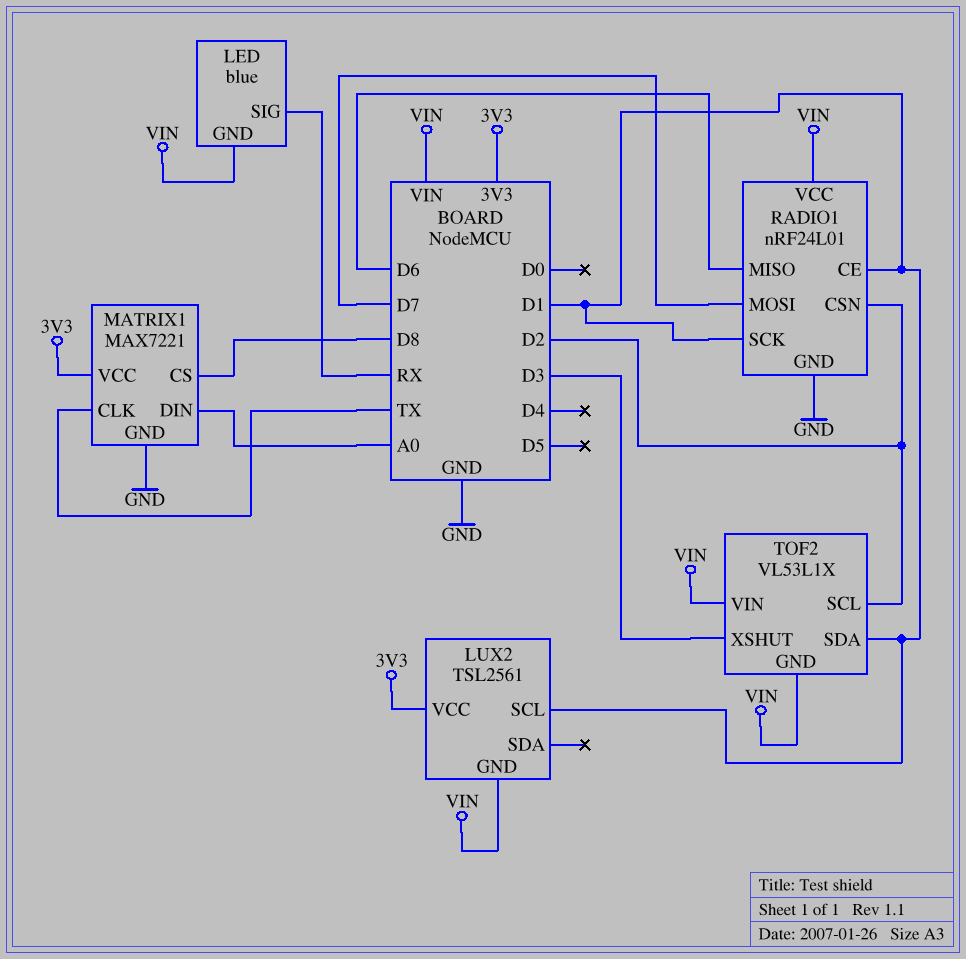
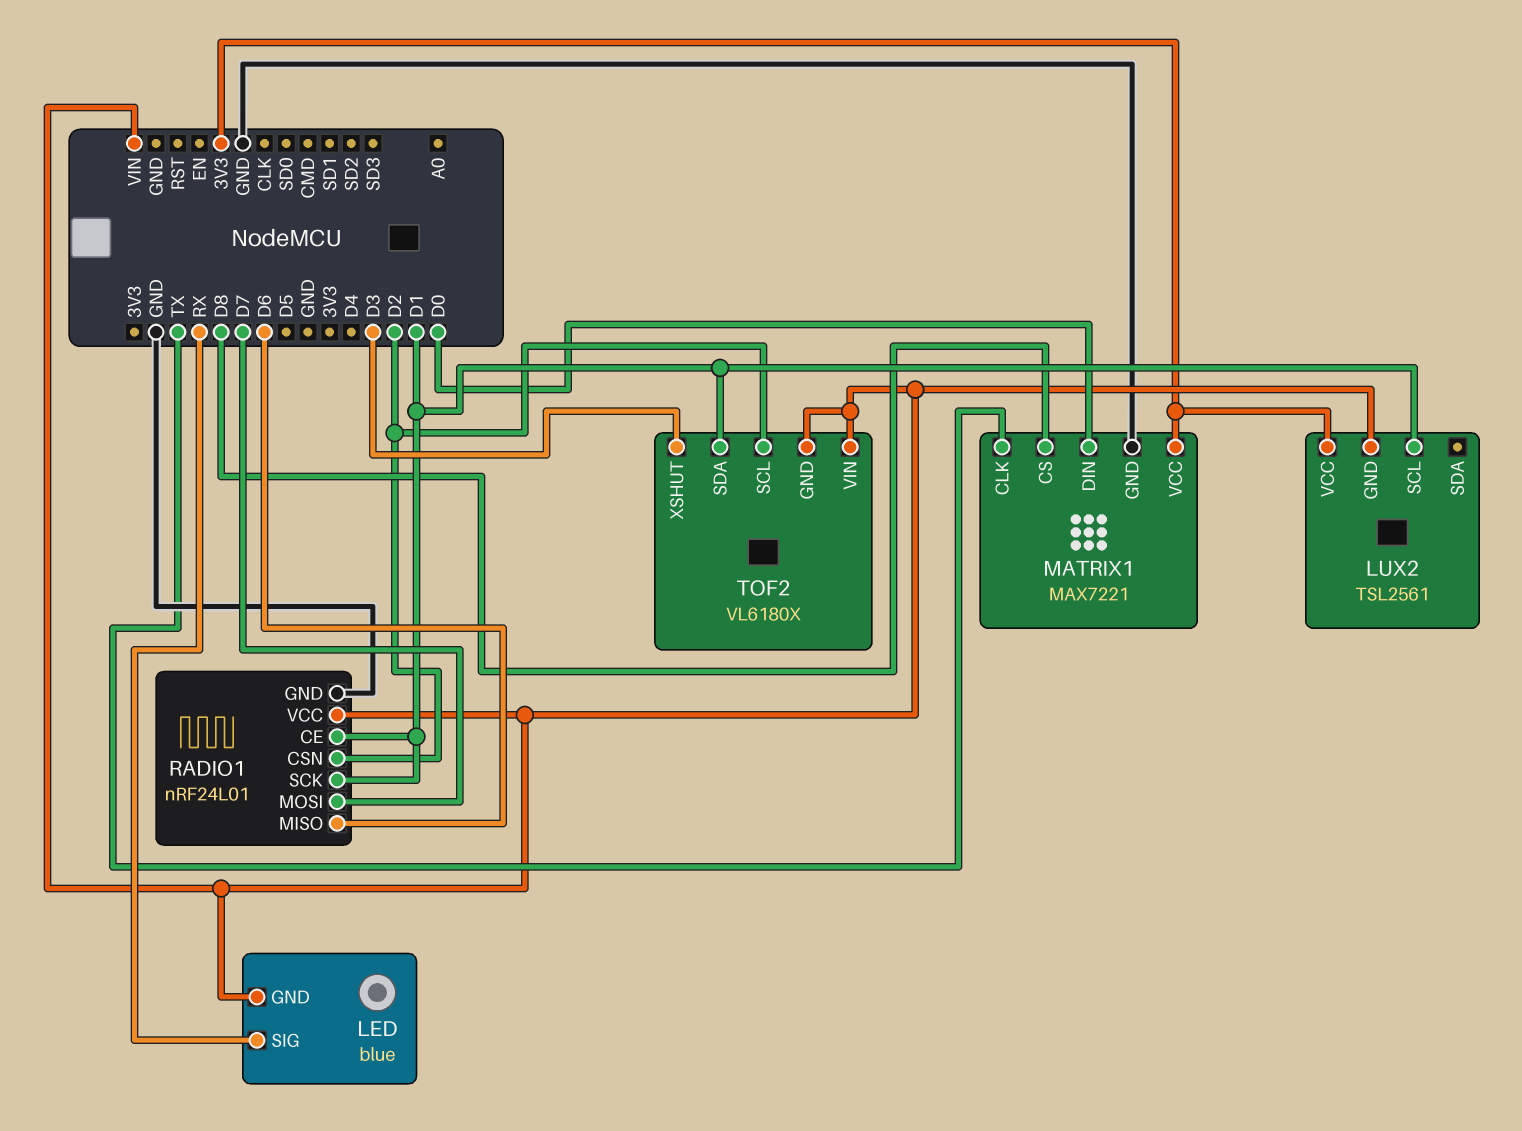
MATRIX1 pin DIN: A0 -> D0
TOF2: VL53L1X -> VL6180X

